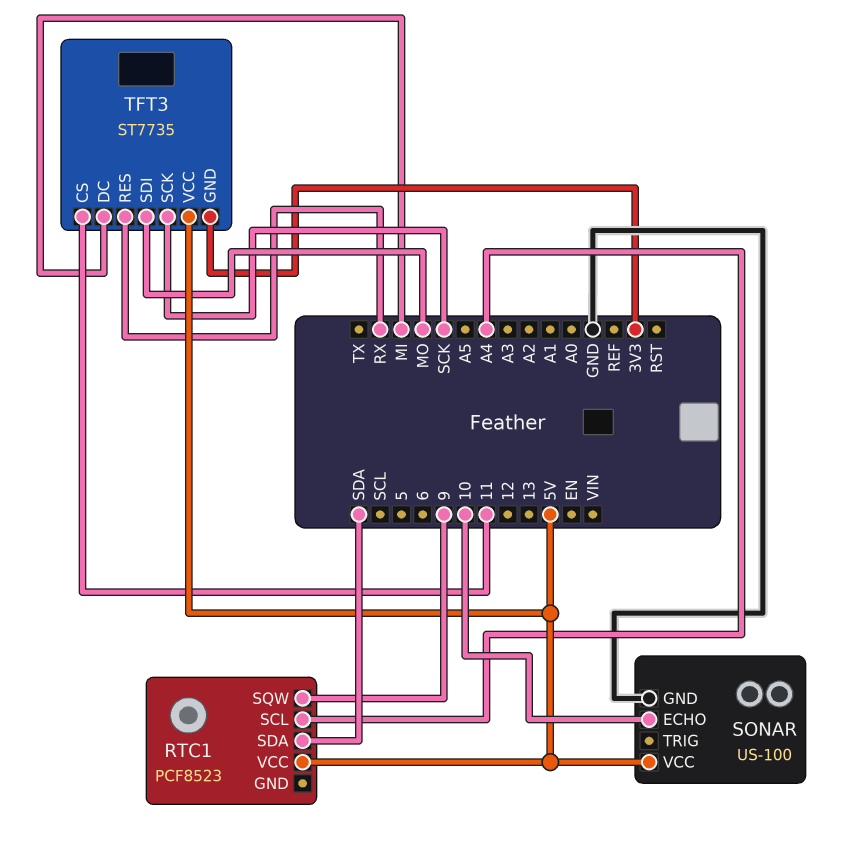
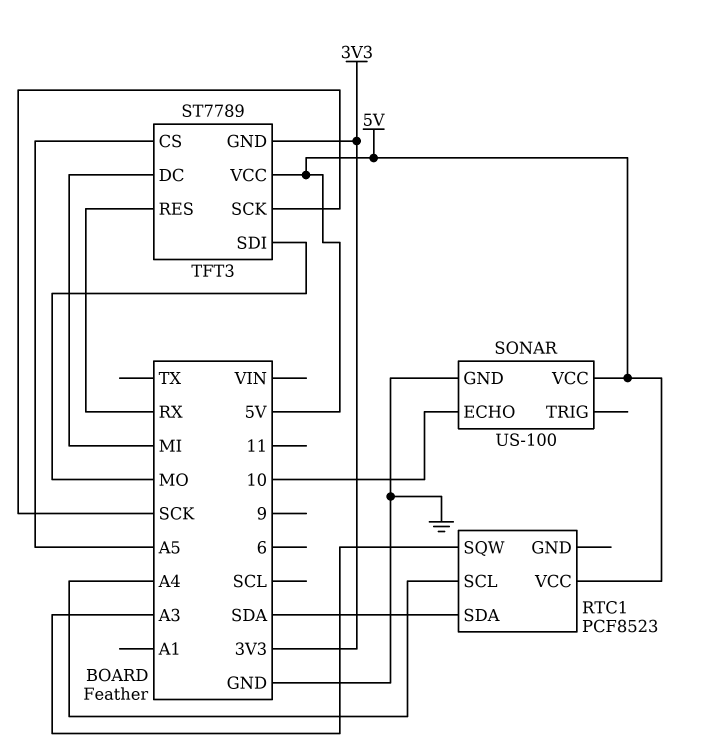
RTC1 pin SQW: 9 -> A3
TFT3: ST7735 -> ST7789
TFT3 pin CS: 11 -> A5

